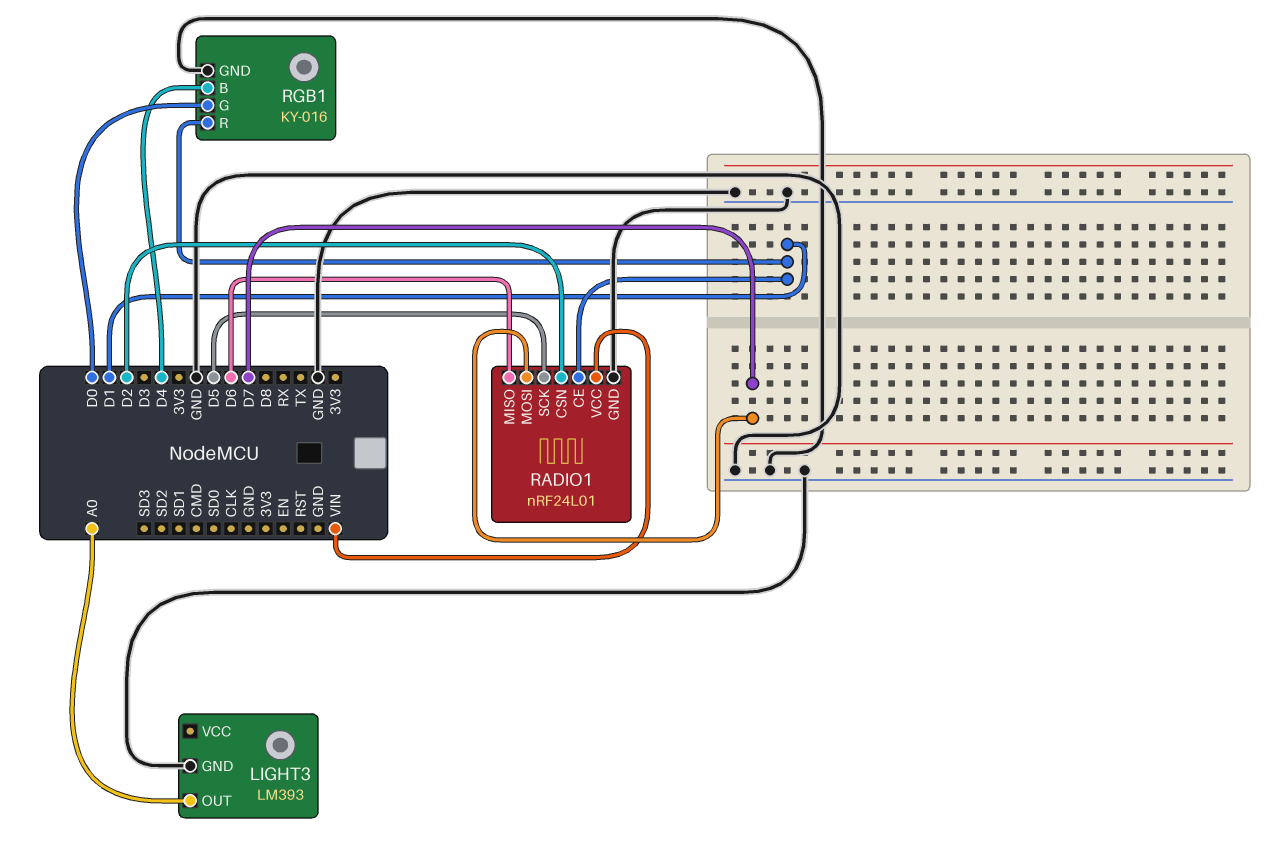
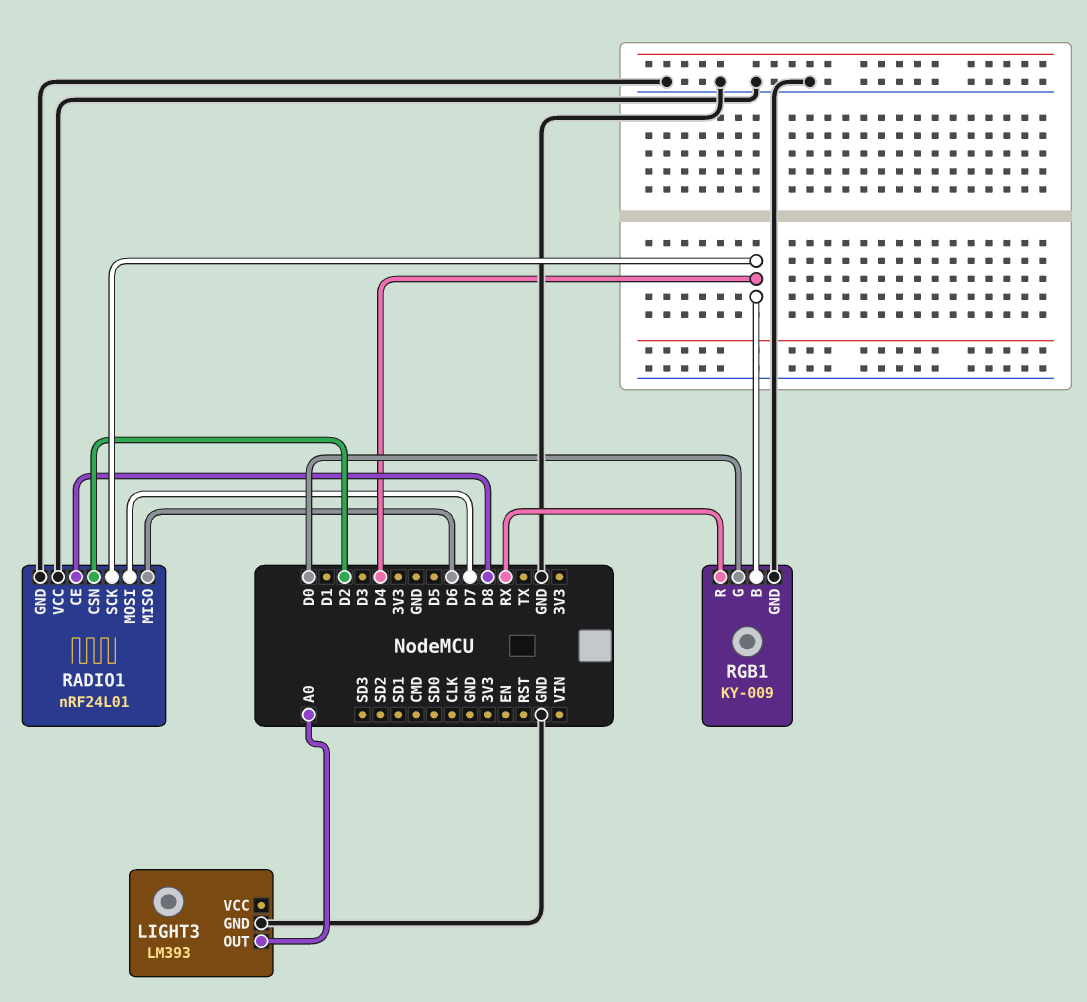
RADIO1 pin CE: D1 -> D8
RADIO1 pin SCK: D5 -> D4
RADIO1 pin VCC: VIN -> GND
RGB1: KY-016 -> KY-009
RGB1 pin R: D1 -> RX

